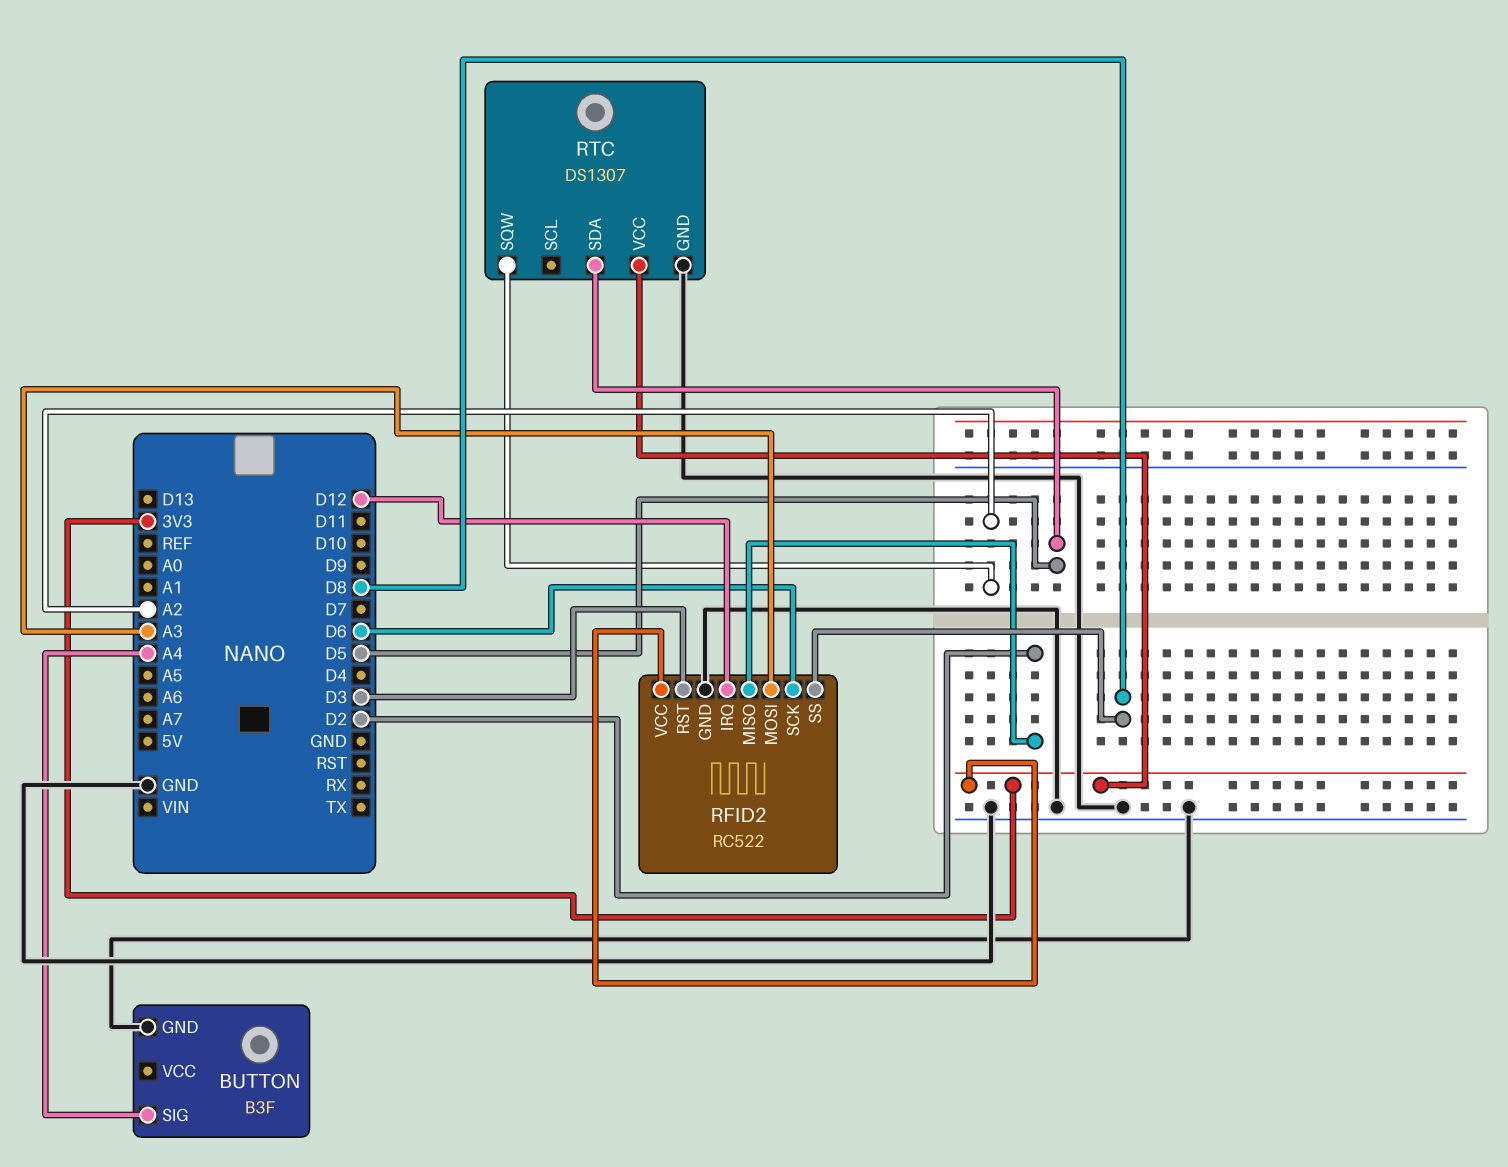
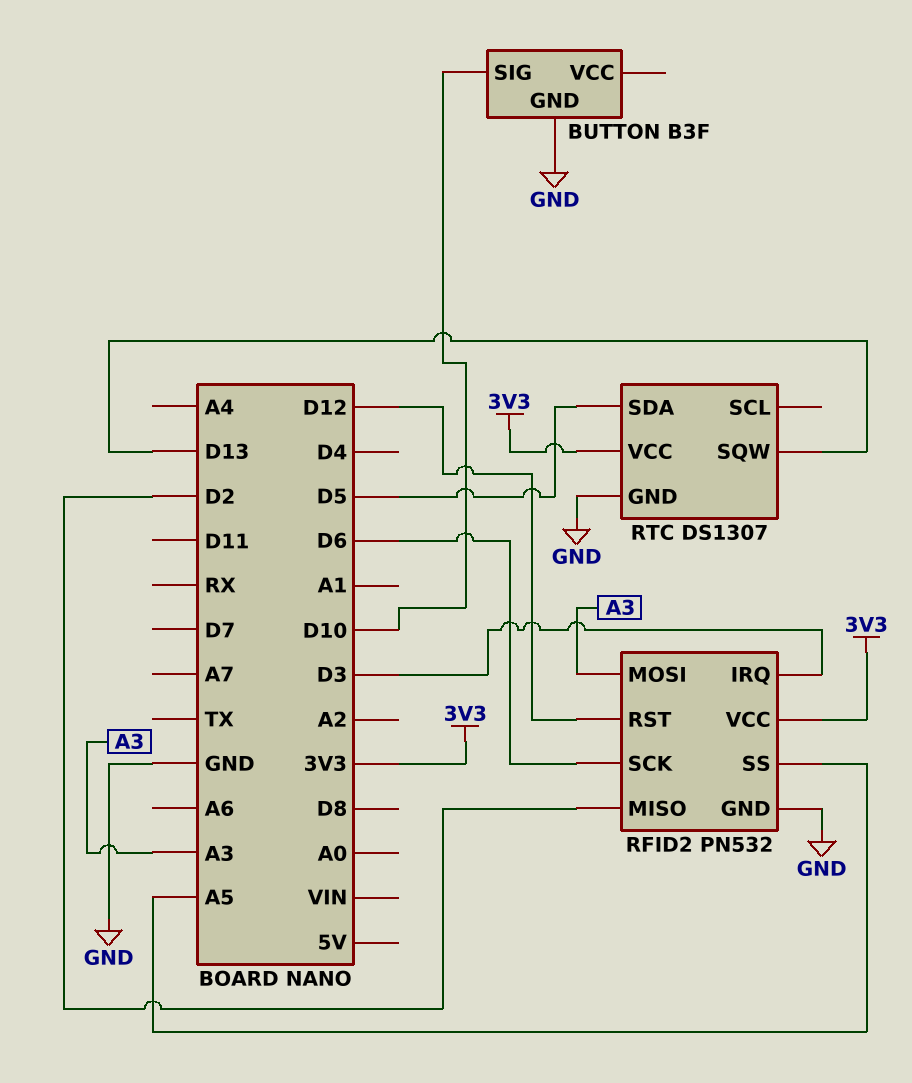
BUTTON pin SIG: A4 -> D10
RFID2: RC522 -> PN532
RFID2 pin IRQ: D12 -> D3
RFID2 pin RST: D3 -> D12
RFID2 pin SS: D8 -> A5
RTC pin SQW: A2 -> D13

